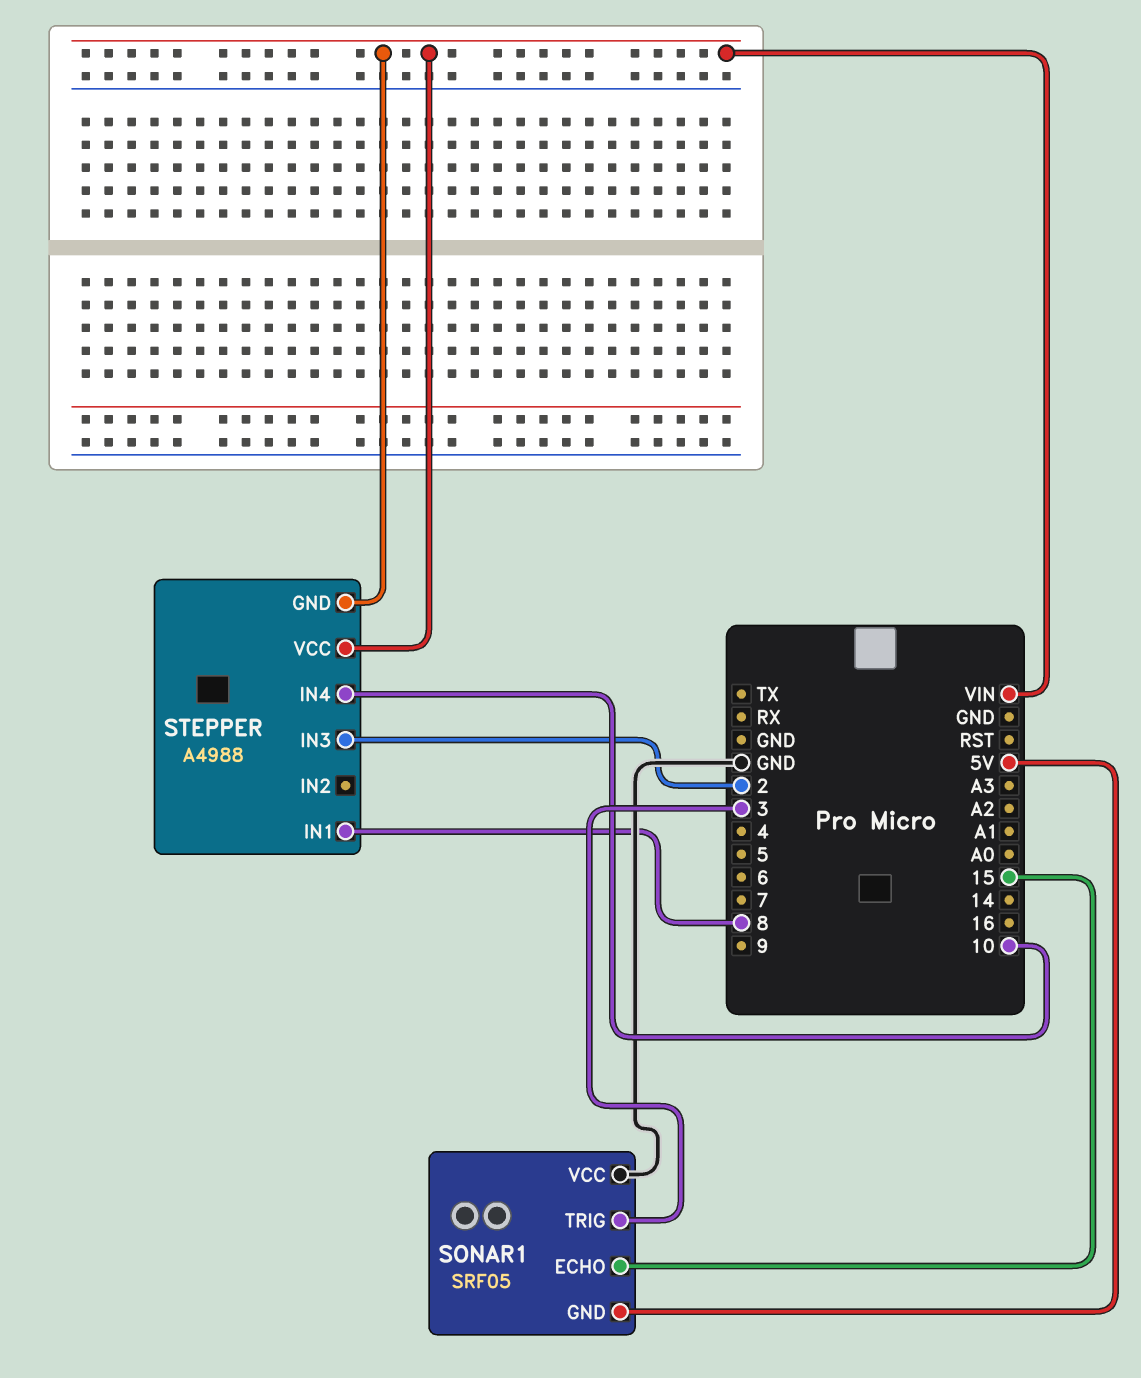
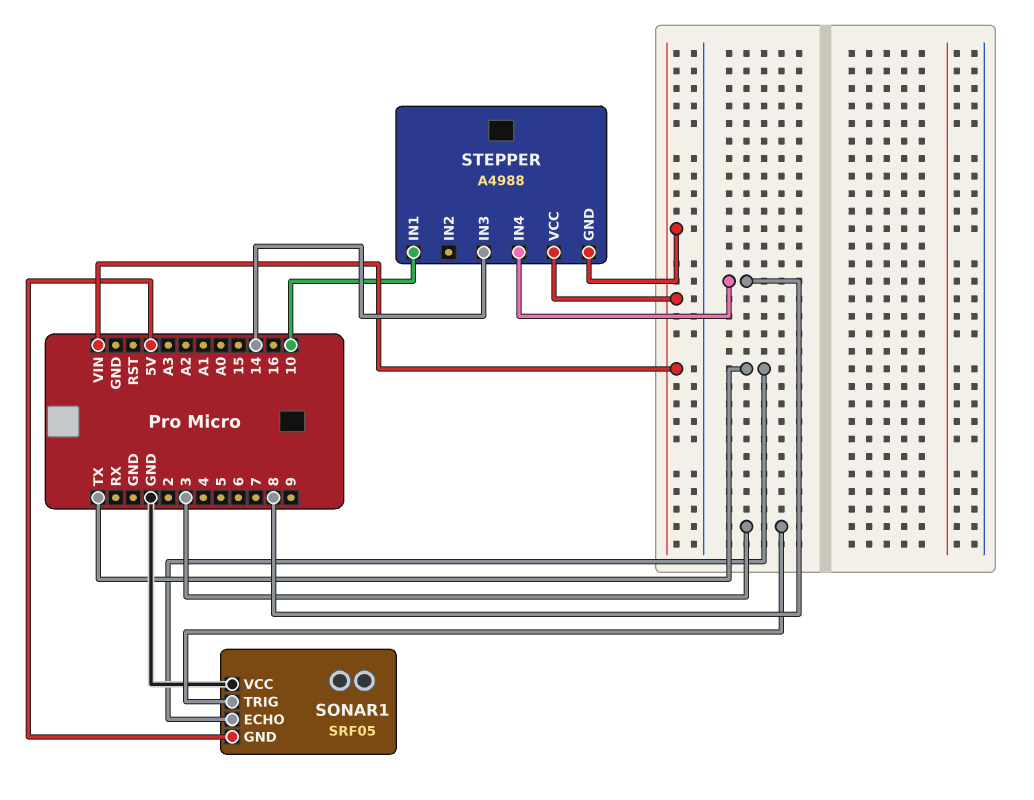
SONAR1 pin ECHO: 15 -> TX
STEPPER pin IN1: 8 -> 10
STEPPER pin IN3: 2 -> 14
STEPPER pin IN4: 10 -> 8

